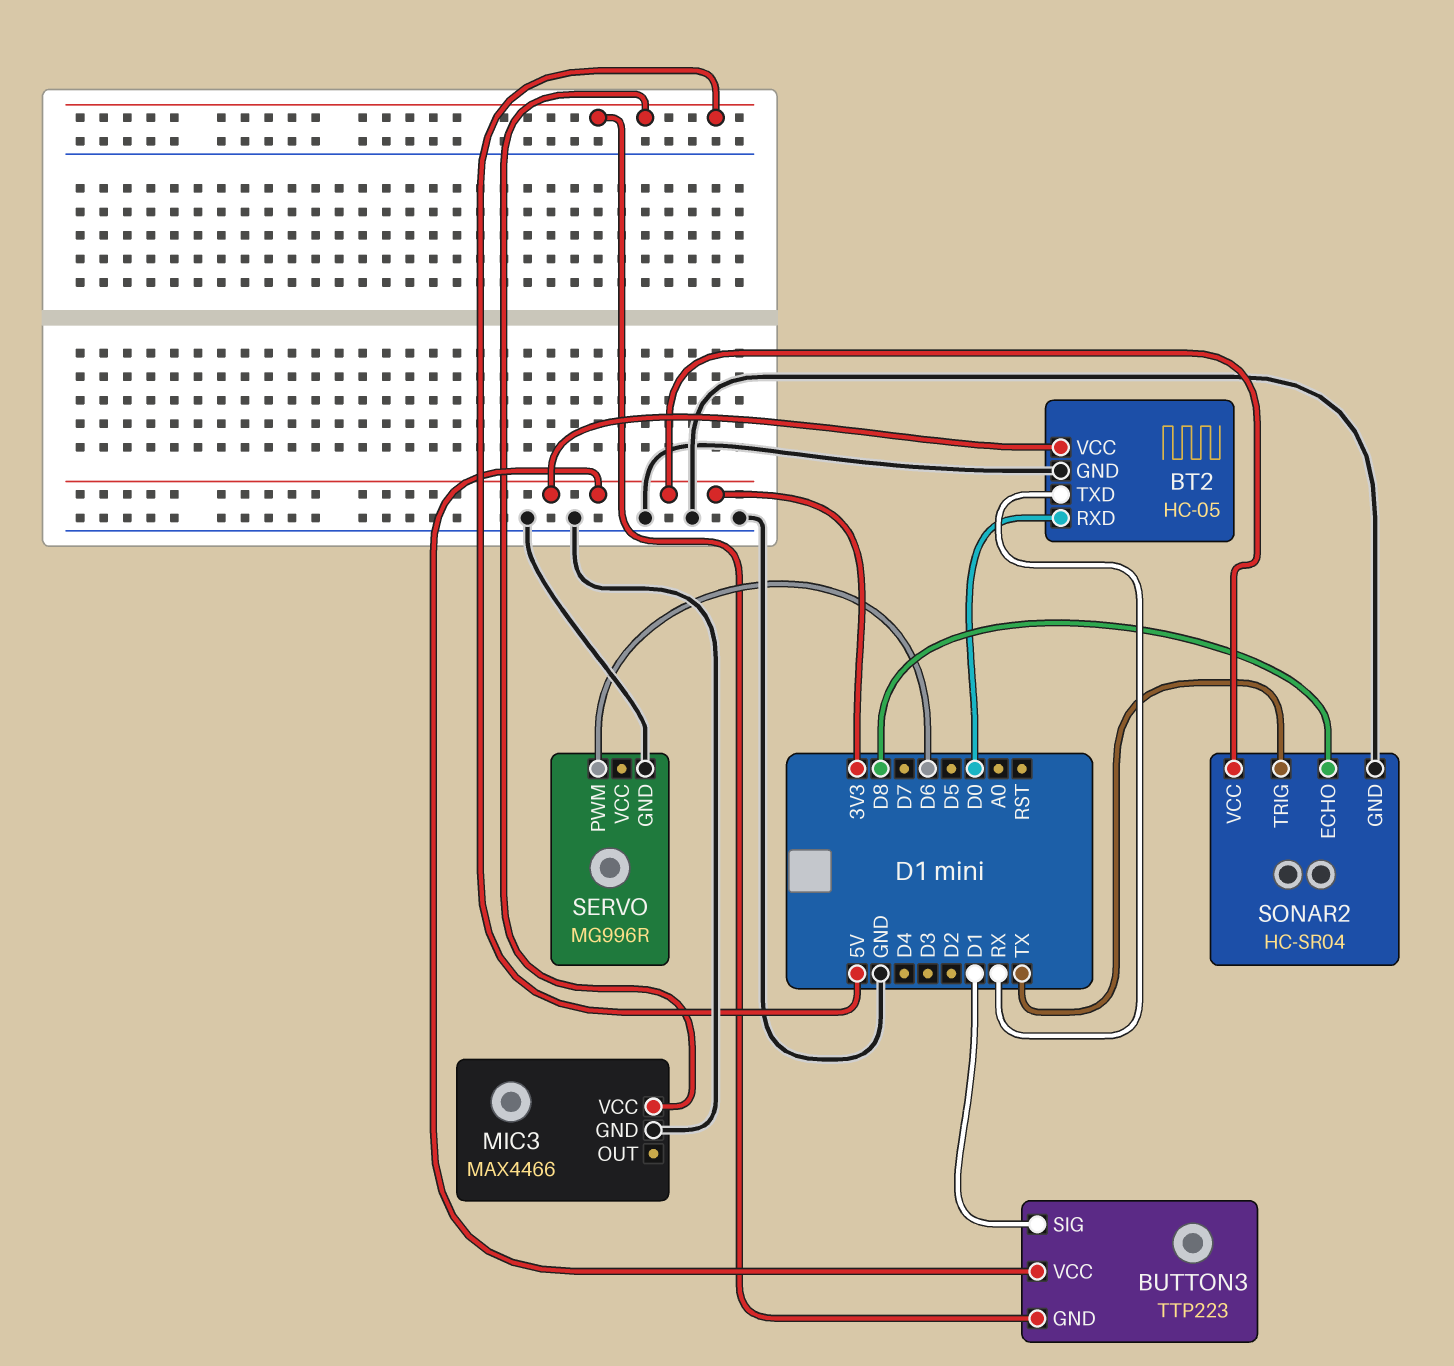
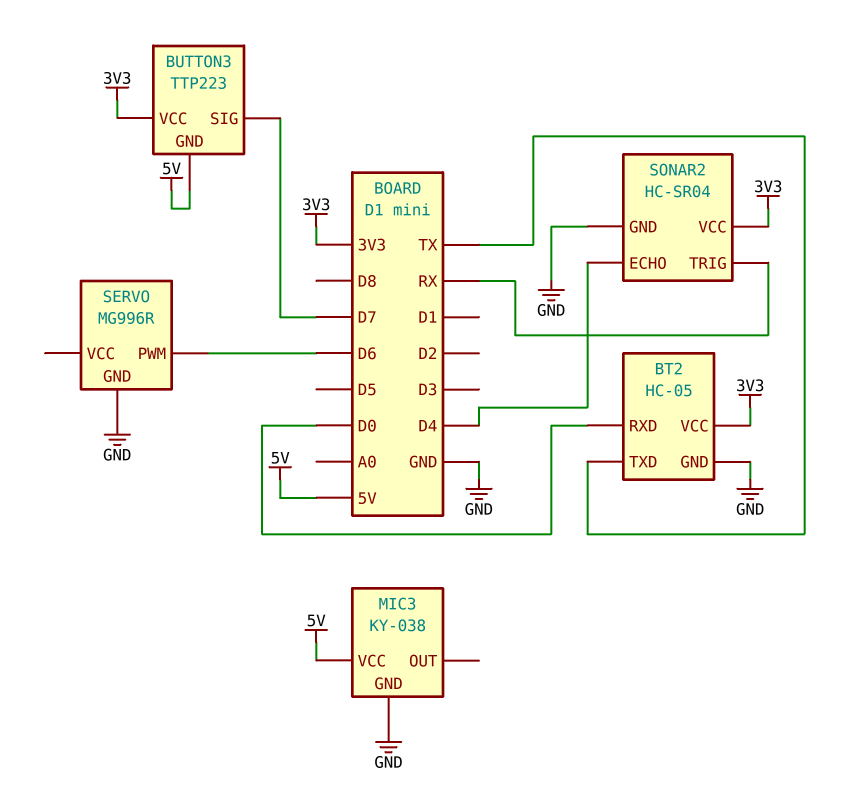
BT2 pin TXD: RX -> TX
BUTTON3 pin SIG: D1 -> D7
MIC3: MAX4466 -> KY-038
SONAR2 pin ECHO: D8 -> D4
SONAR2 pin TRIG: TX -> RX

